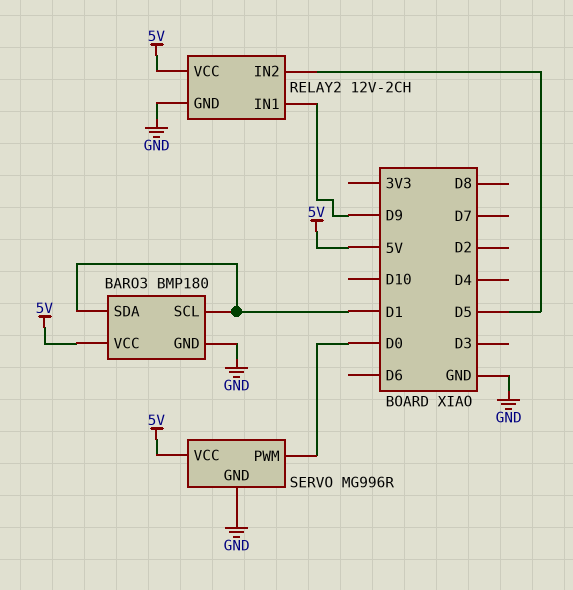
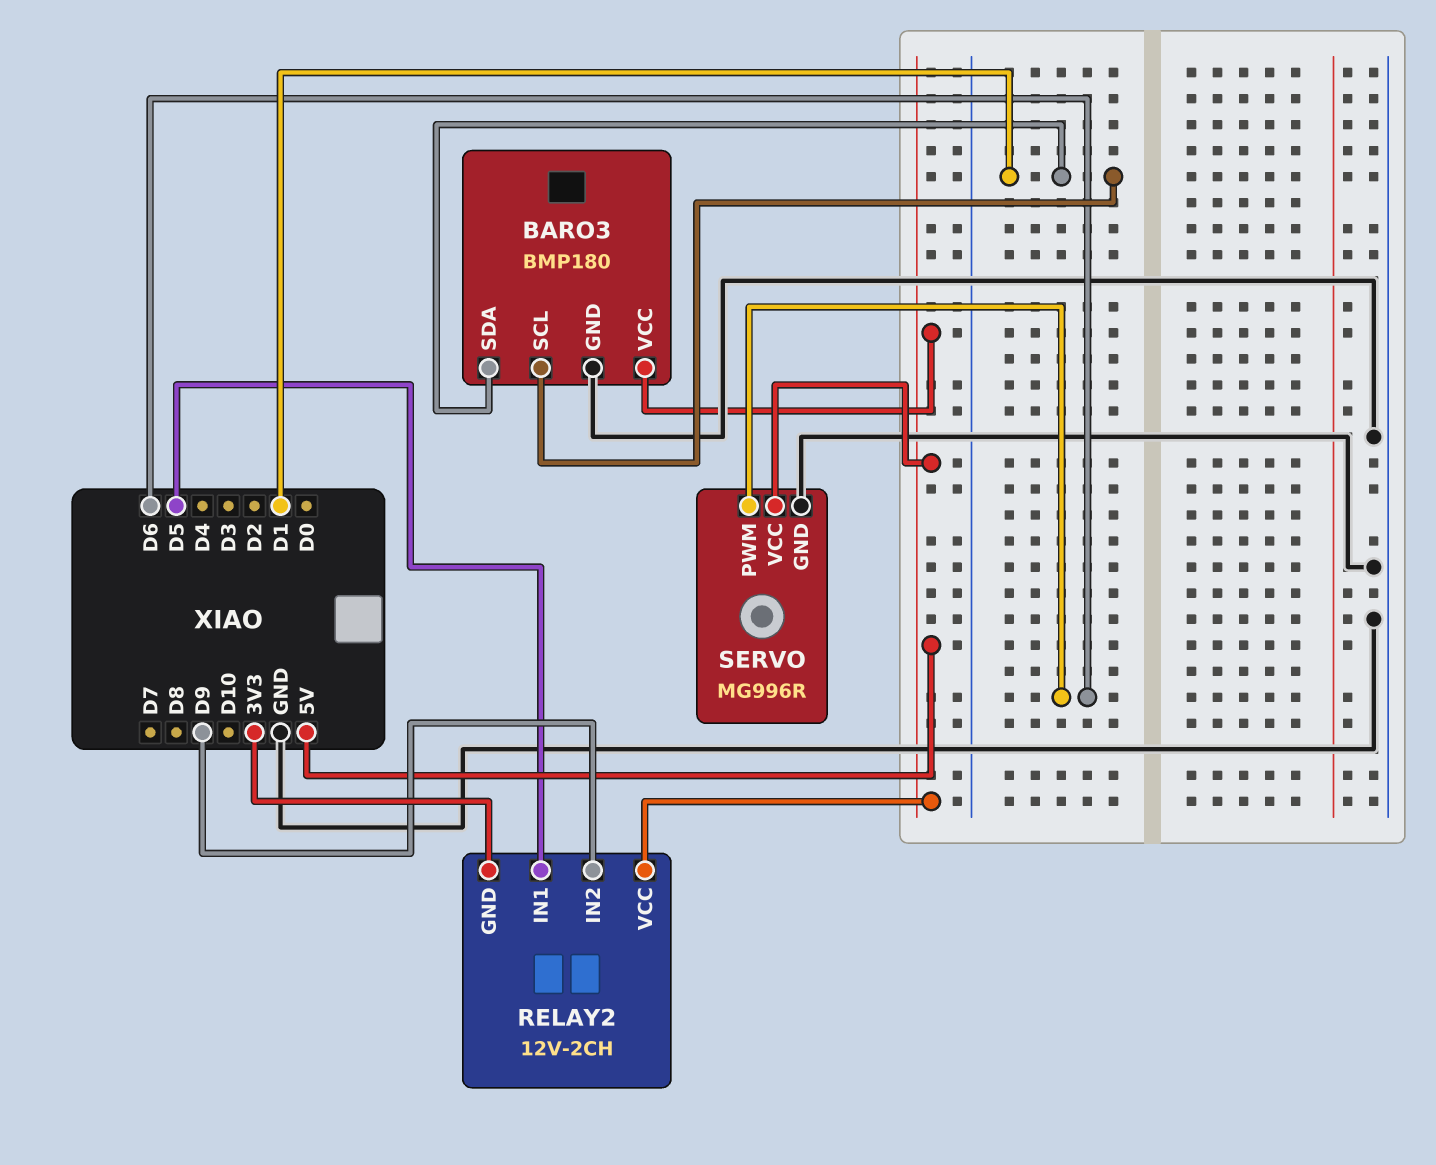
RELAY2 pin GND: GND -> 3V3
RELAY2 pin IN1: D9 -> D5
RELAY2 pin IN2: D5 -> D9
SERVO pin PWM: D0 -> D6

